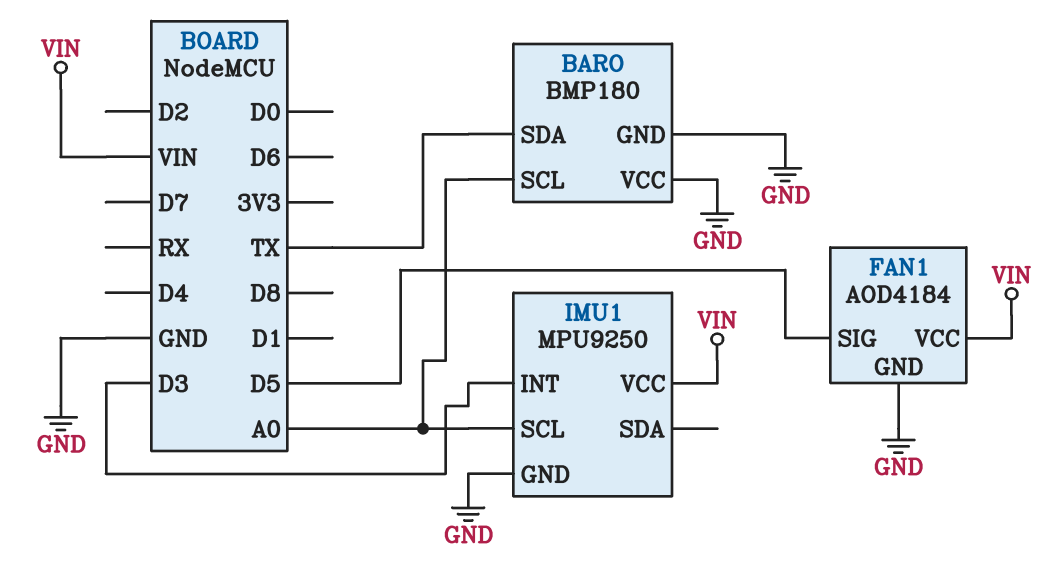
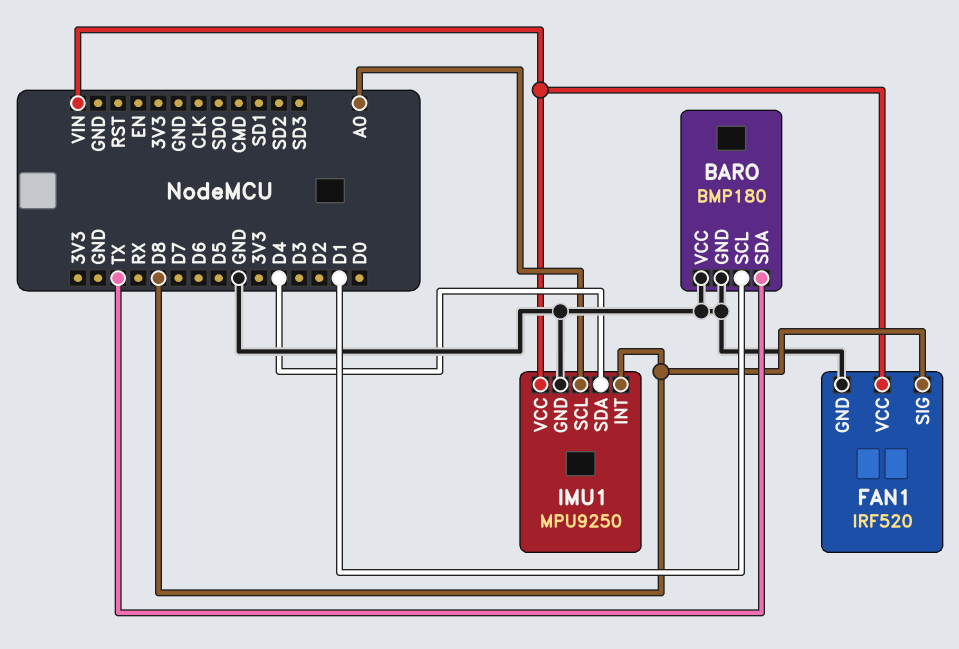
BARO pin SCL: A0 -> D1
FAN1: AOD4184 -> IRF520
FAN1 pin SIG: D5 -> D8
IMU1 pin INT: D3 -> D8
IMU1 pin SDA: none -> D4

